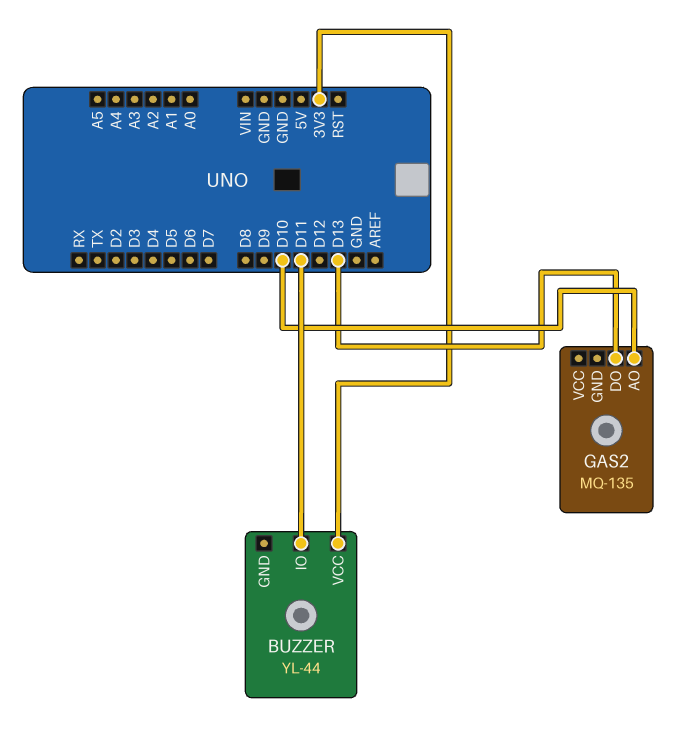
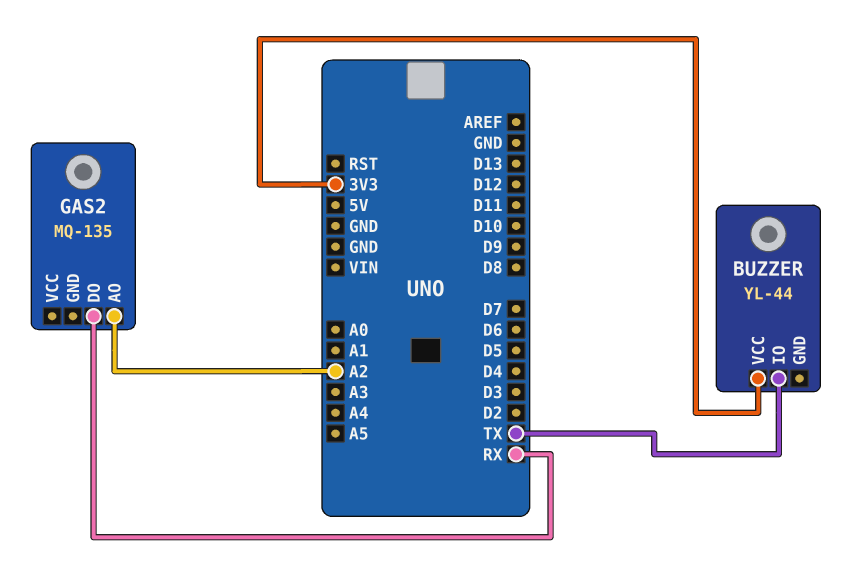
BUZZER pin IO: D11 -> TX
GAS2 pin AO: D10 -> A2
GAS2 pin DO: D13 -> RX

